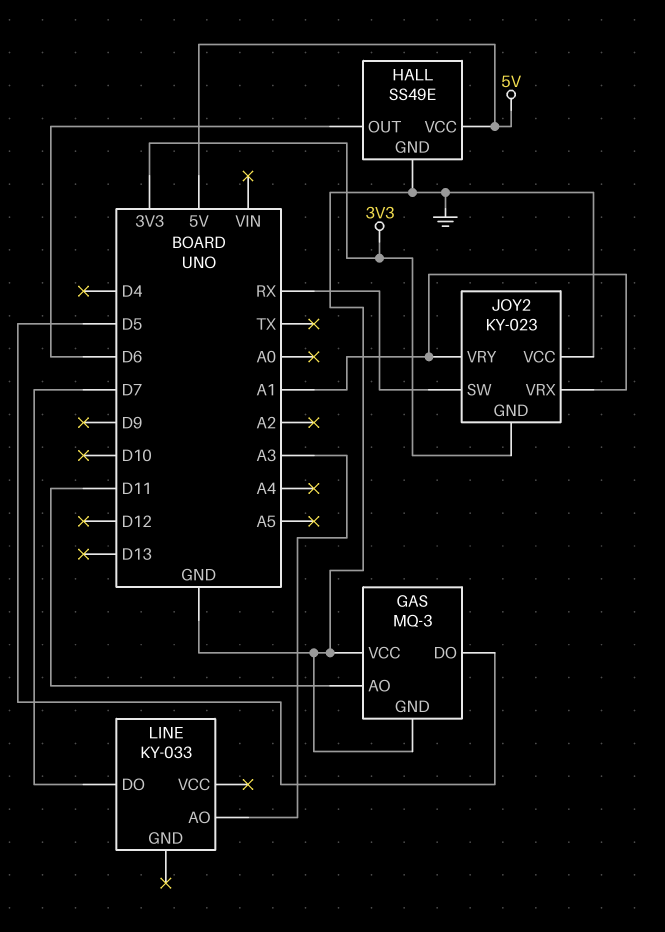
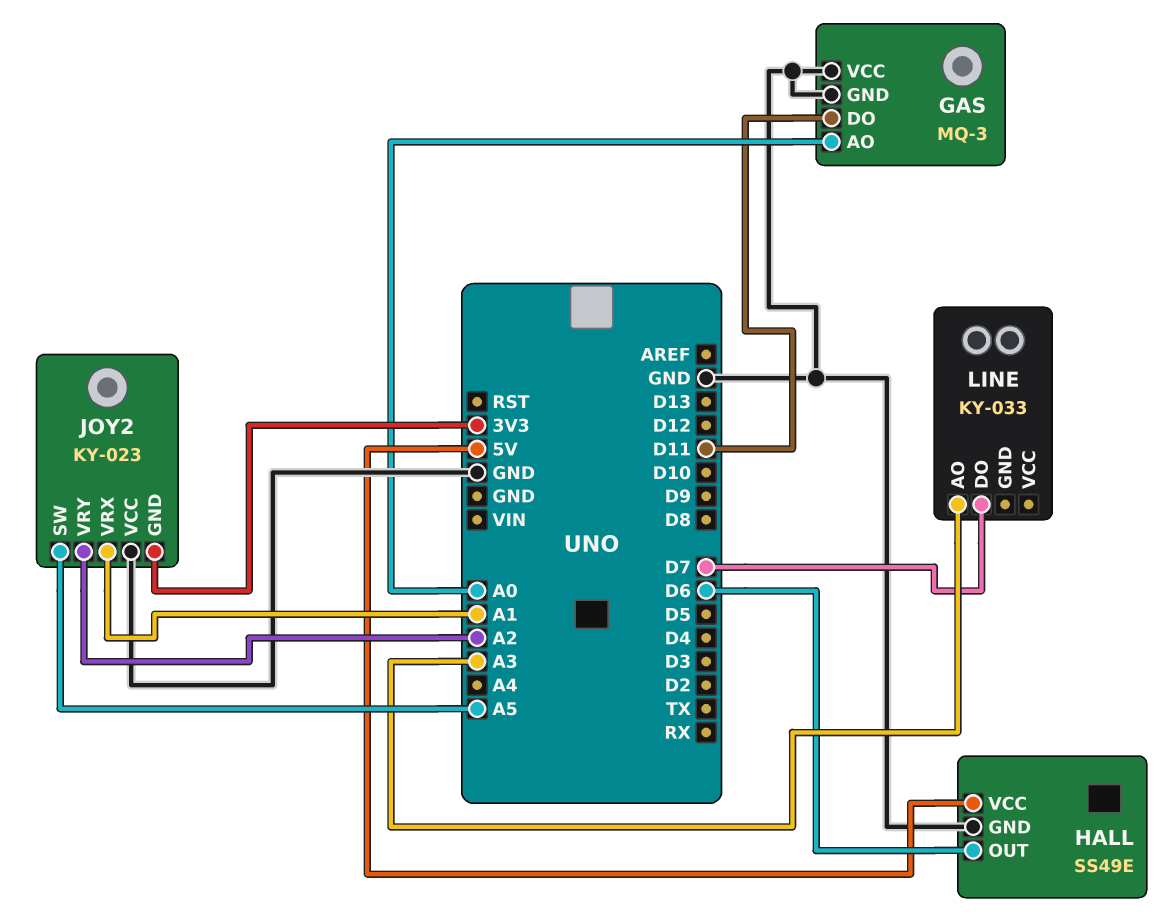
GAS pin AO: D11 -> A0
GAS pin DO: D5 -> D11
JOY2 pin SW: RX -> A5
JOY2 pin VRY: A1 -> A2

